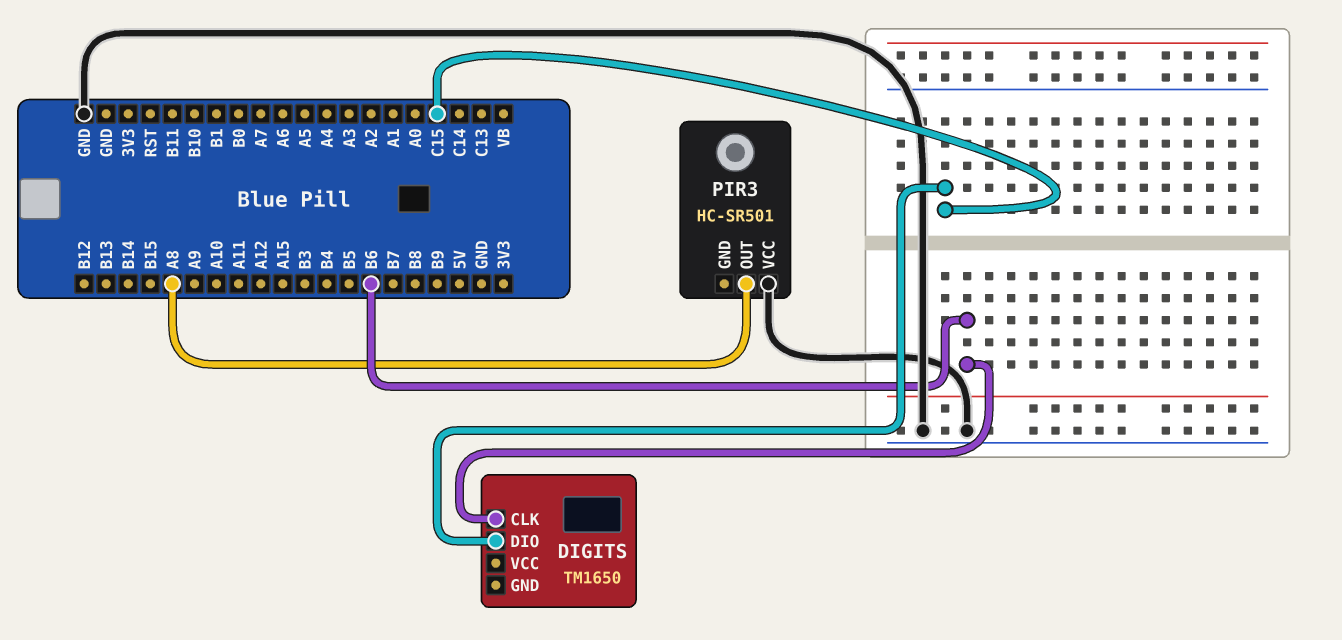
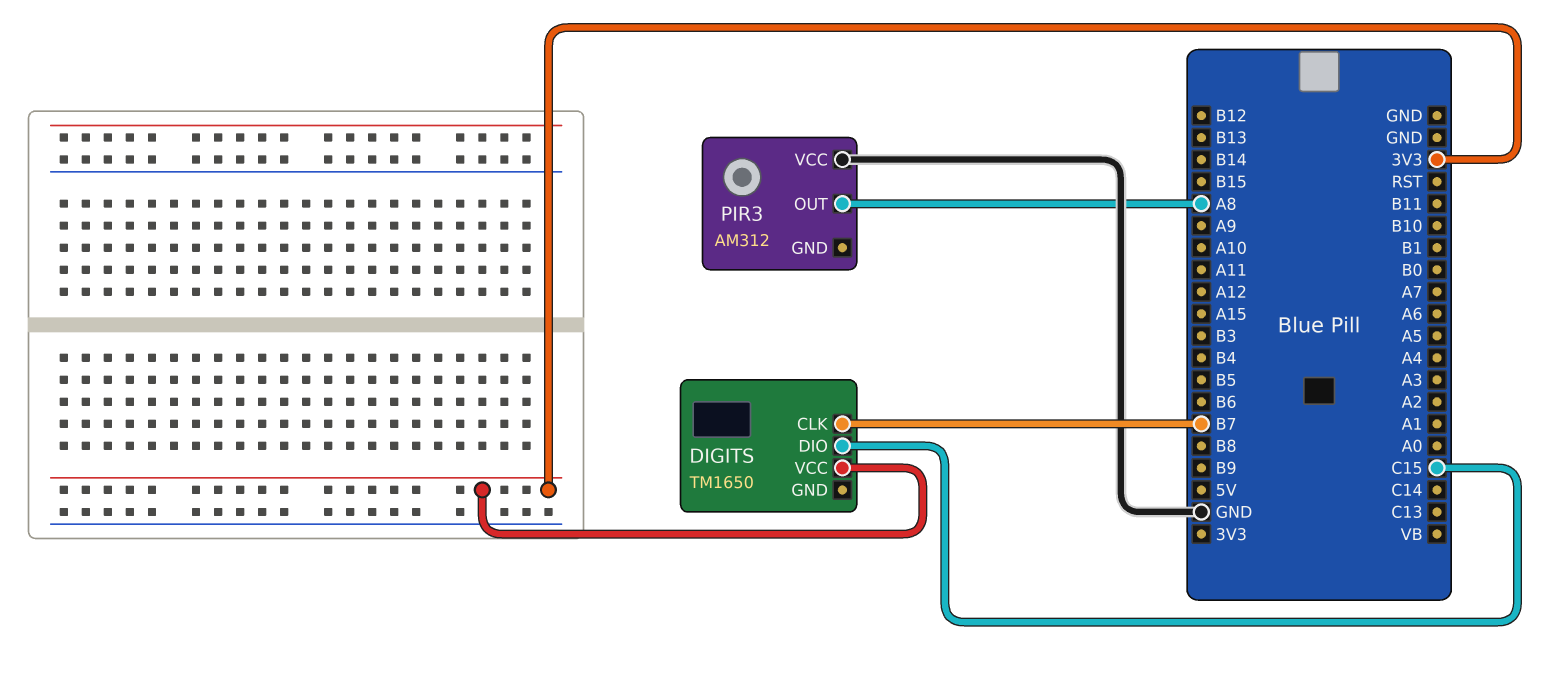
DIGITS pin CLK: B6 -> B7
DIGITS pin VCC: none -> 3V3
PIR3: HC-SR501 -> AM312

